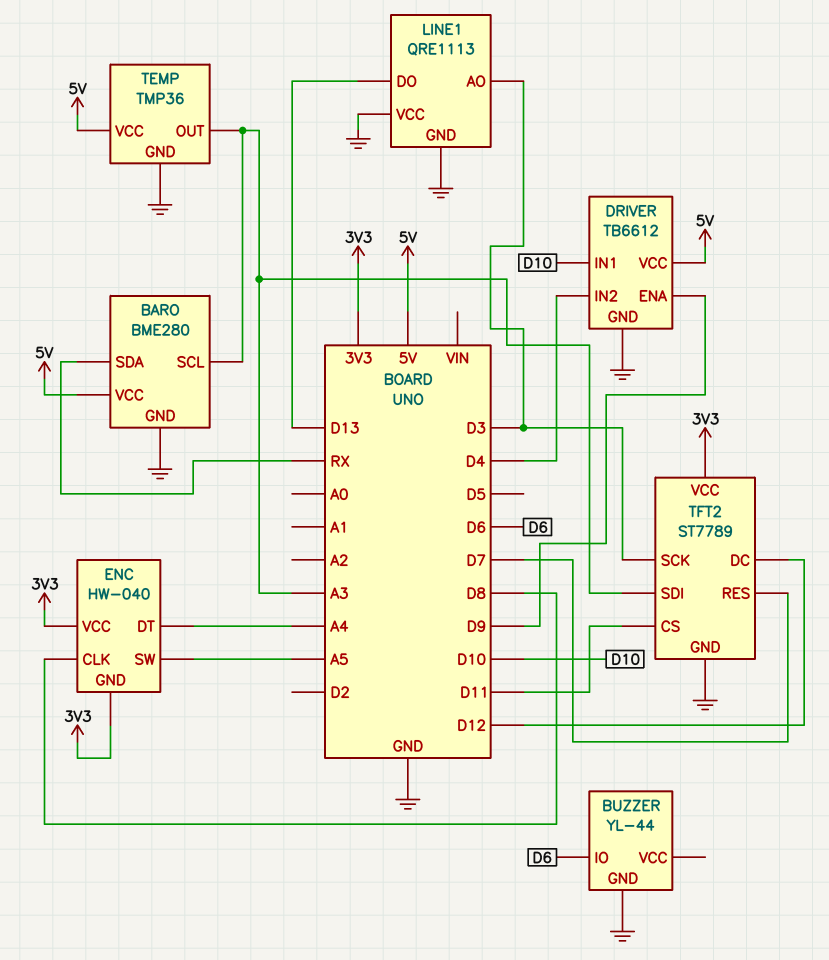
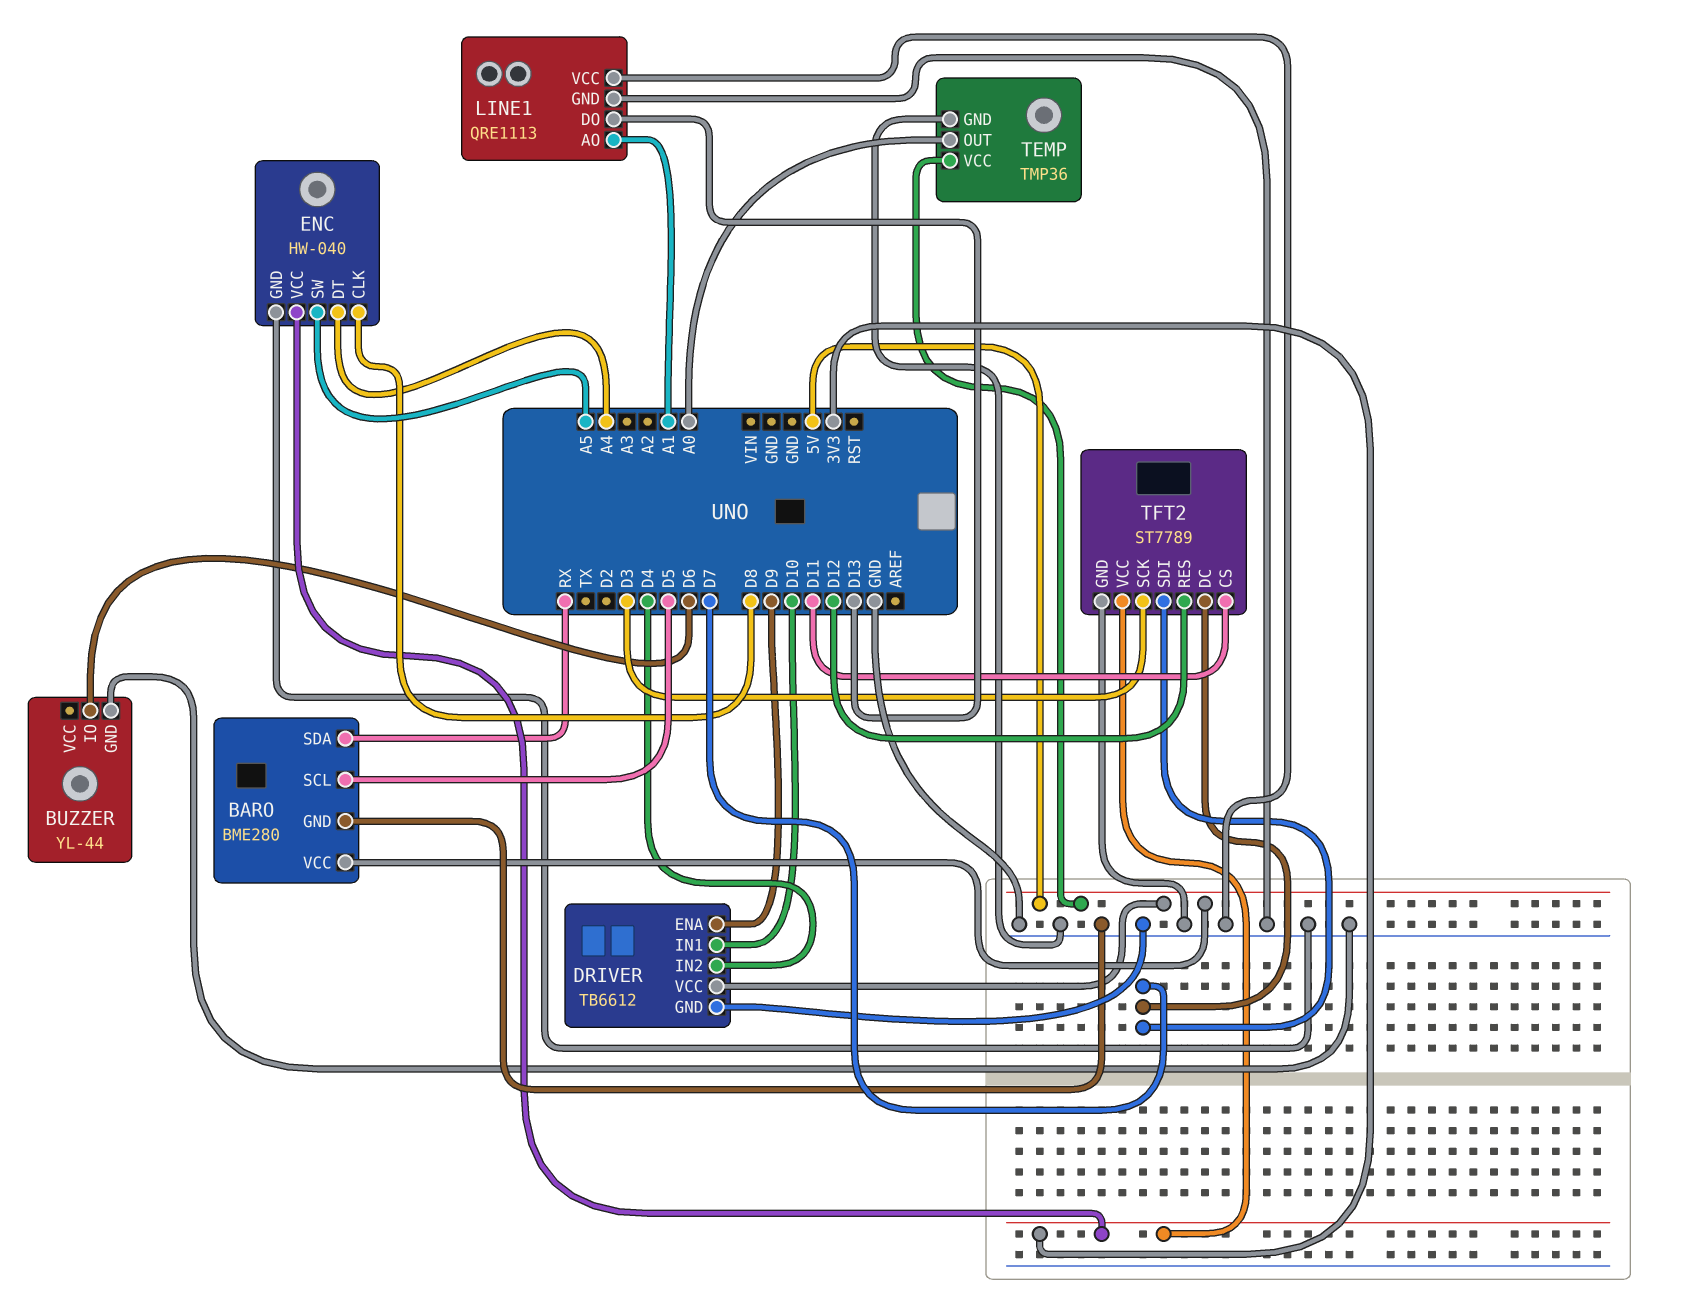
BARO pin SCL: A3 -> D5
ENC pin GND: 3V3 -> GND
LINE1 pin AO: D3 -> A1
TEMP pin OUT: A3 -> A0
TFT2 pin DC: D12 -> D7
TFT2 pin RES: D7 -> D12
TFT2 pin SDI: A3 -> D7

